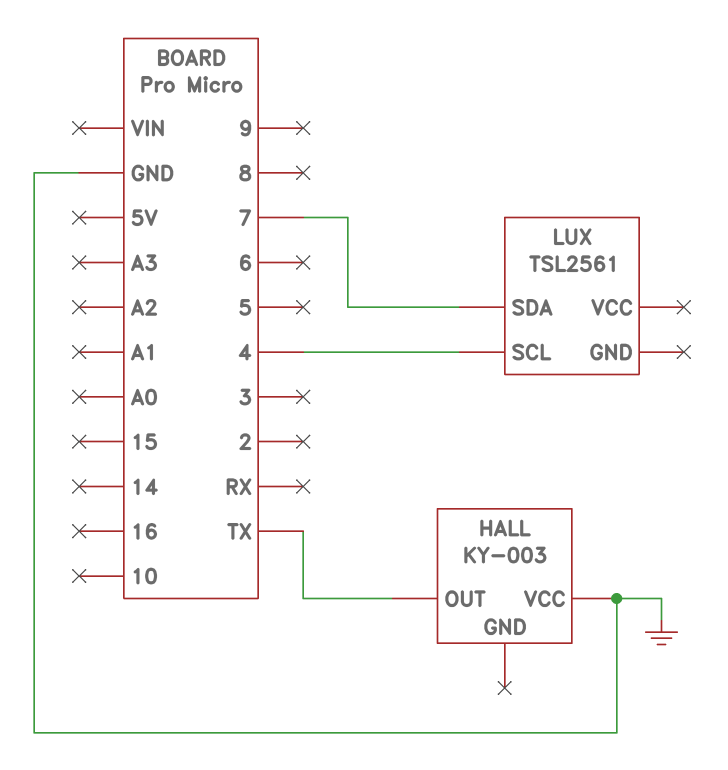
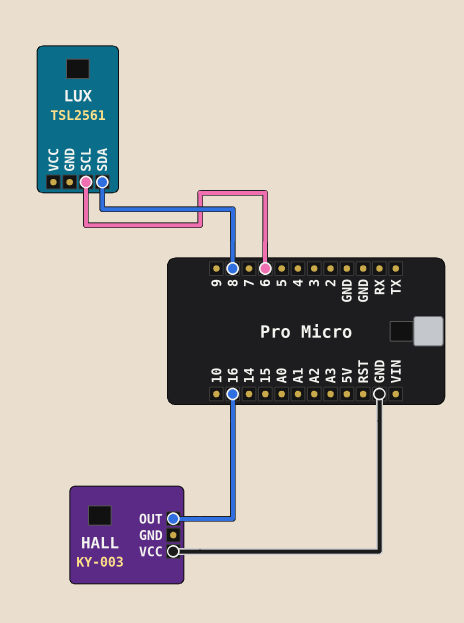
HALL pin OUT: TX -> 16
LUX pin SCL: 4 -> 6
LUX pin SDA: 7 -> 8

